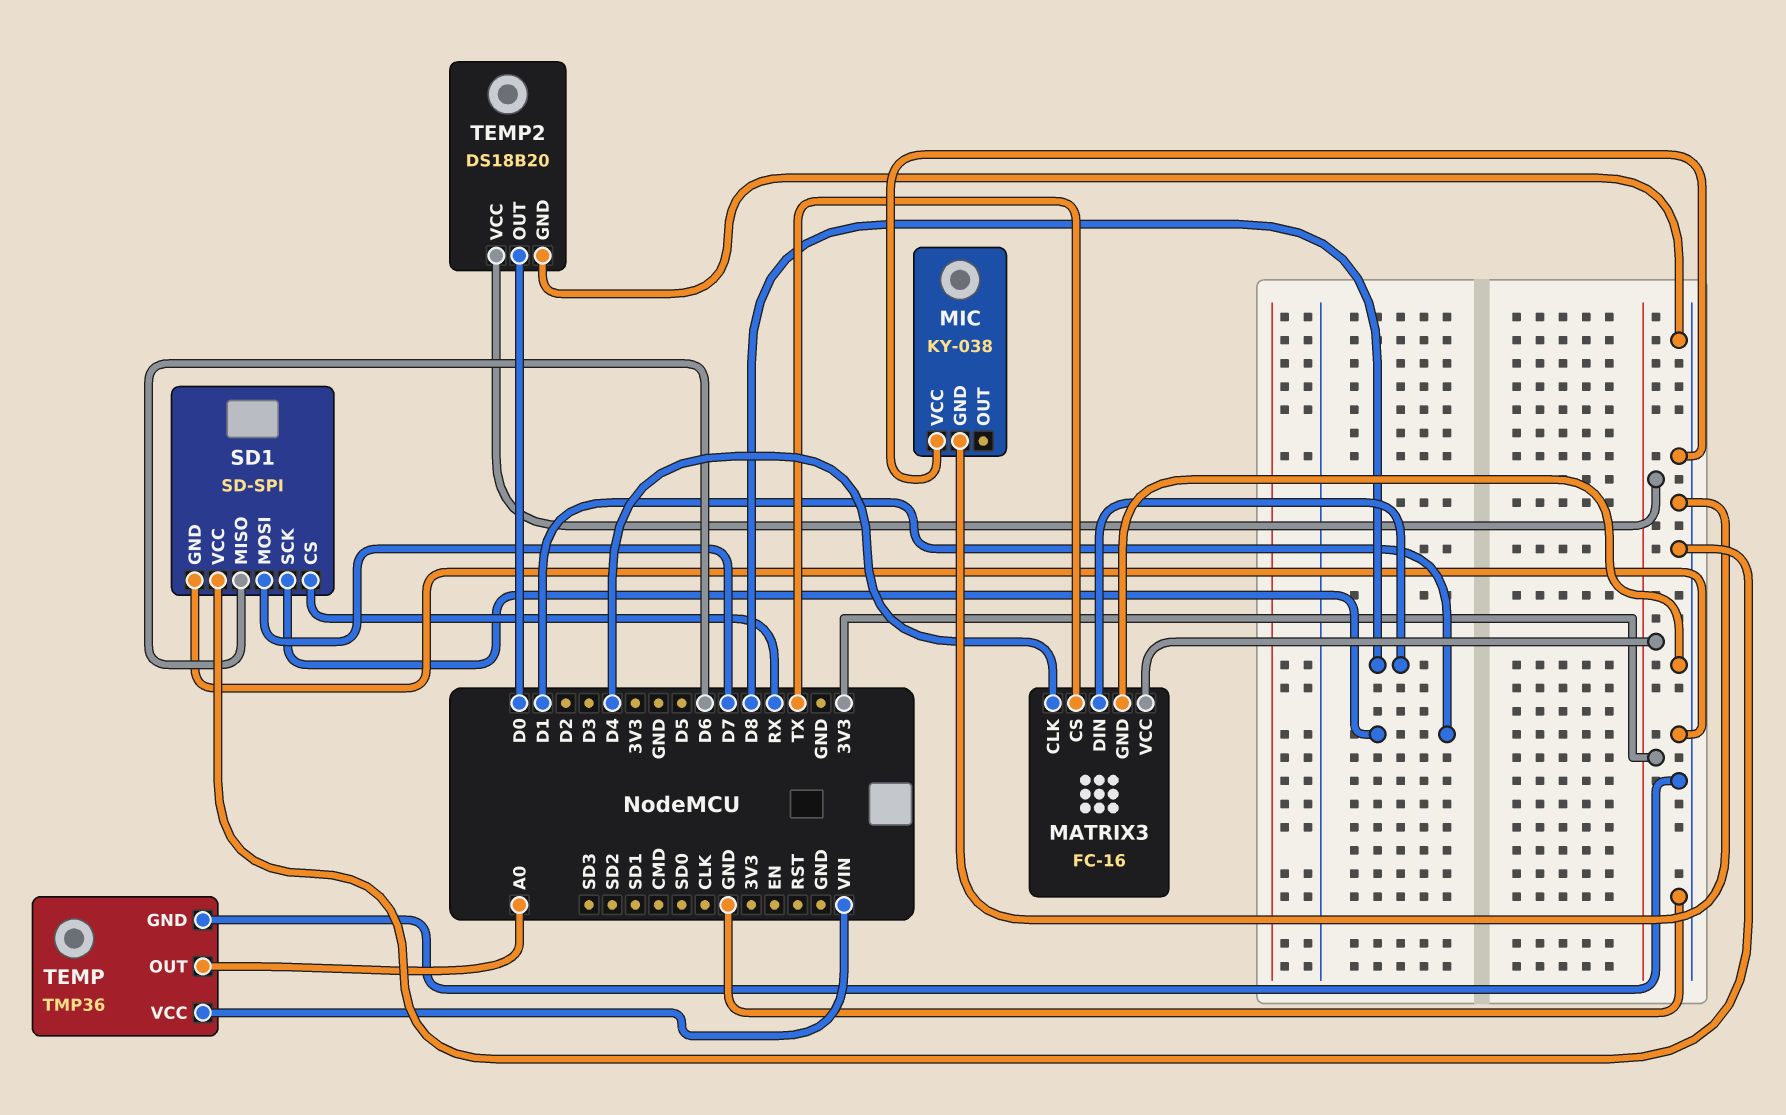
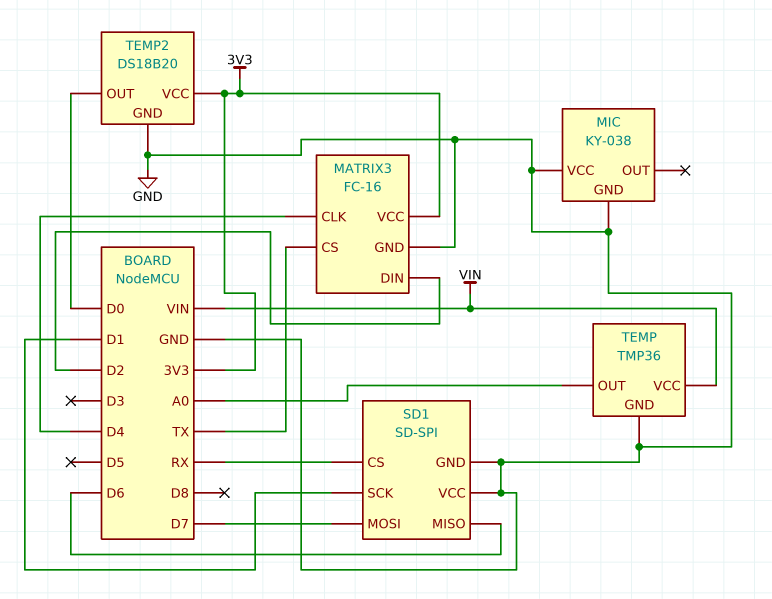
MATRIX3 pin DIN: D8 -> D2

